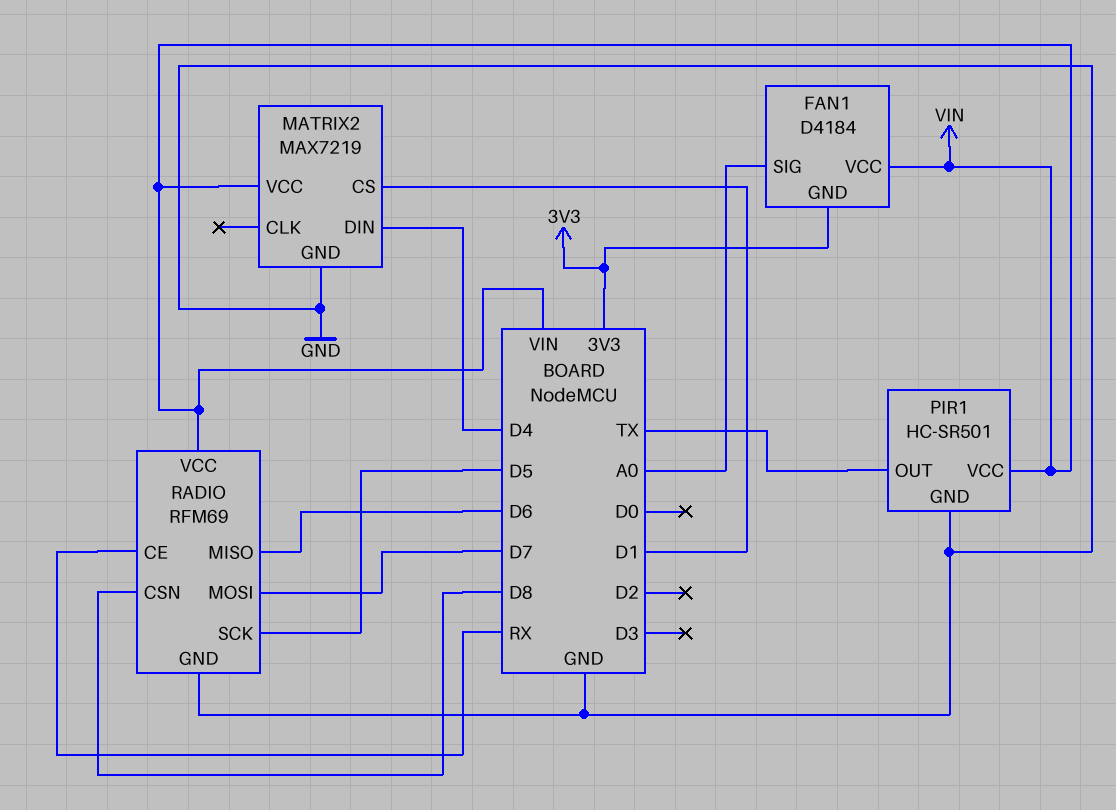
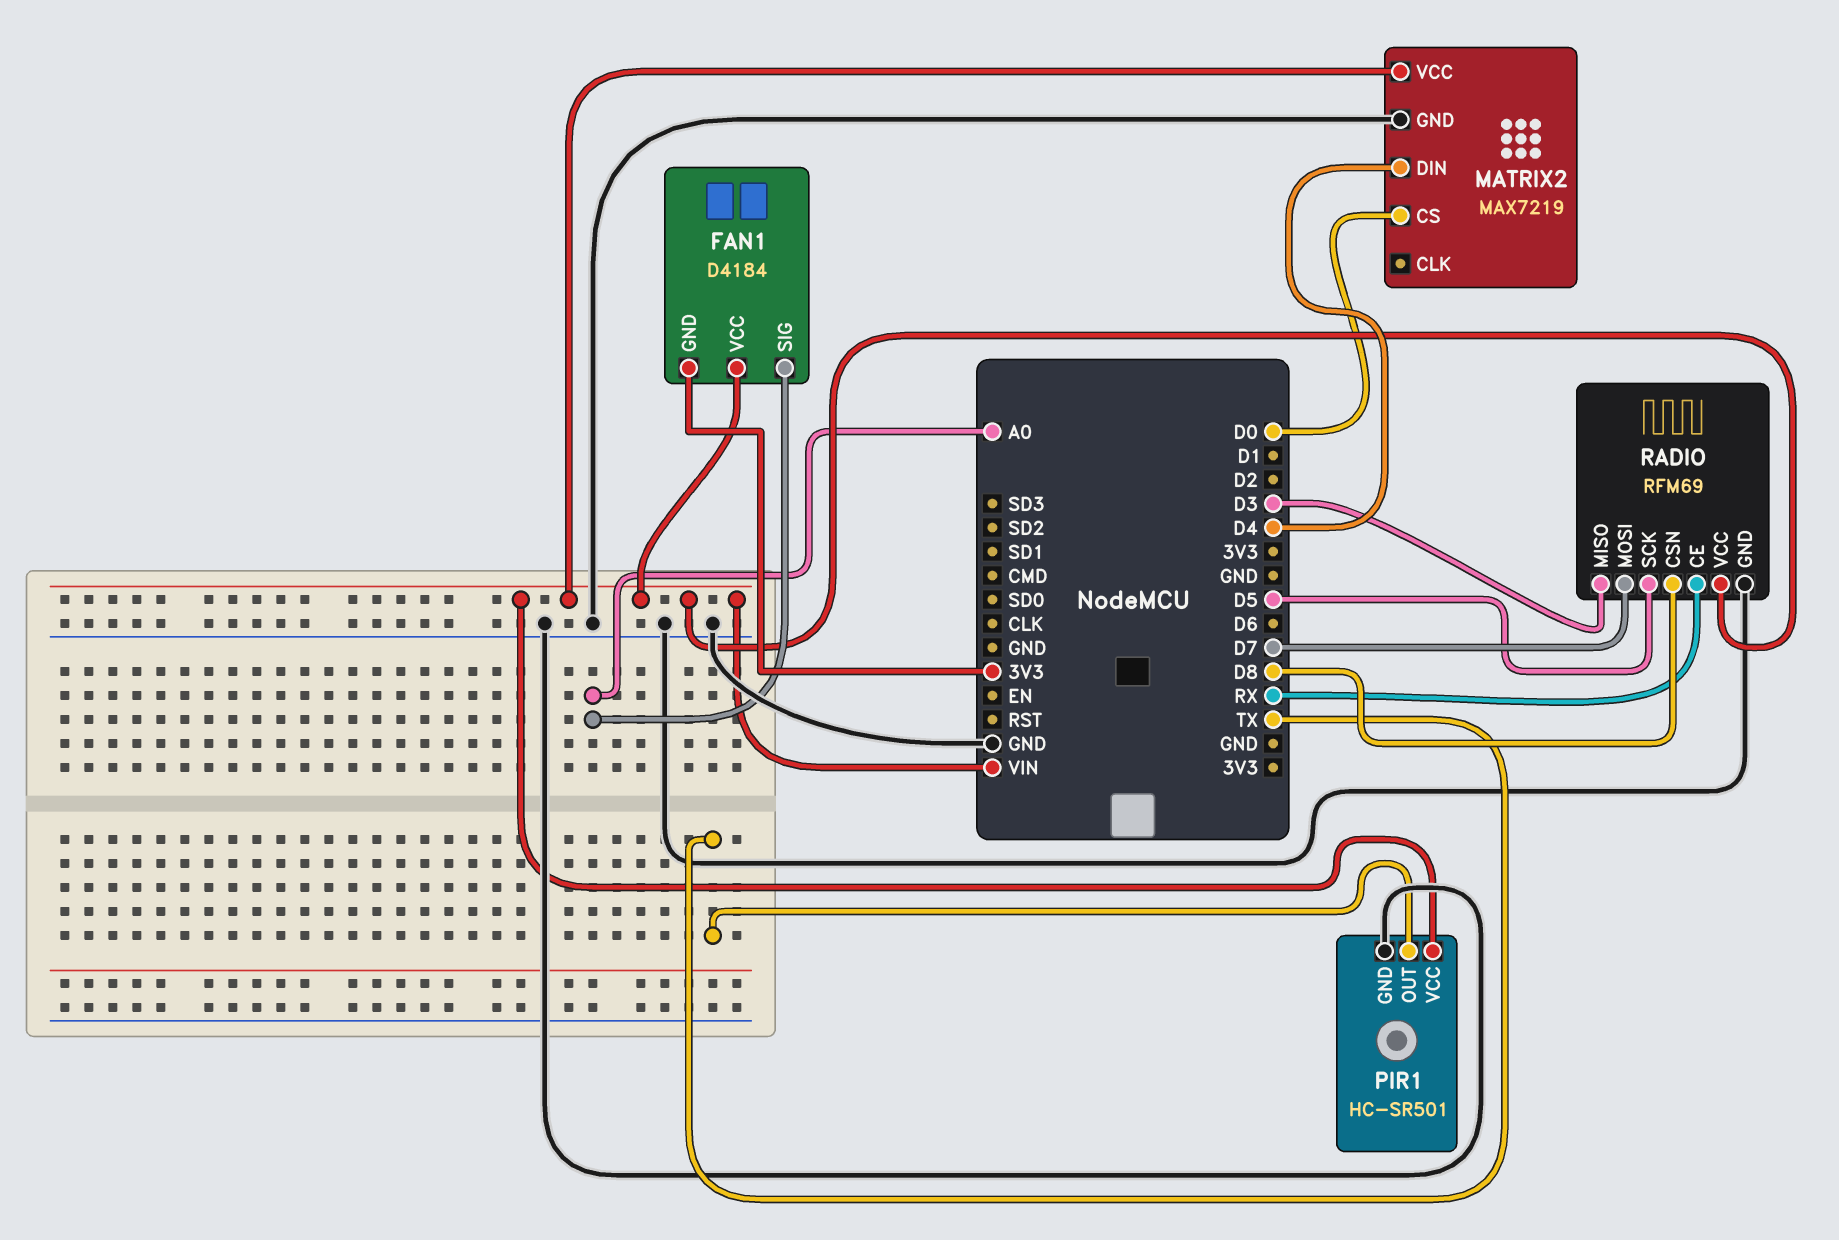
MATRIX2 pin CS: D1 -> D0
RADIO pin MISO: D6 -> D3

